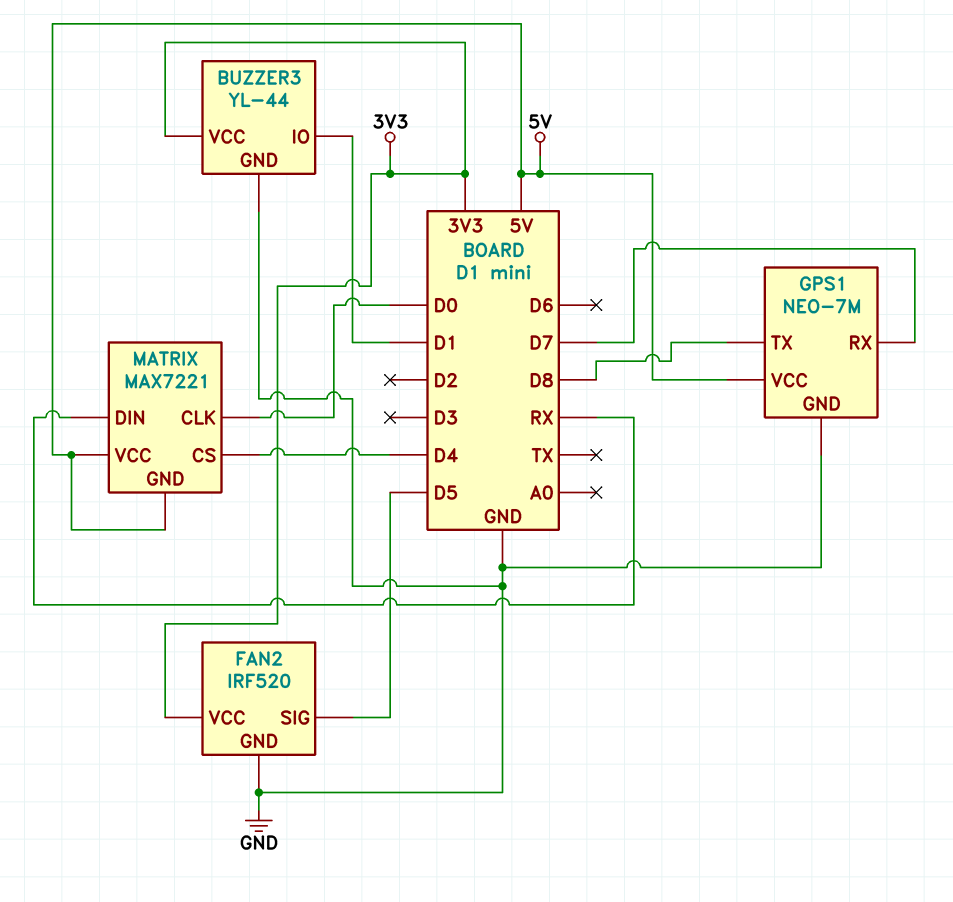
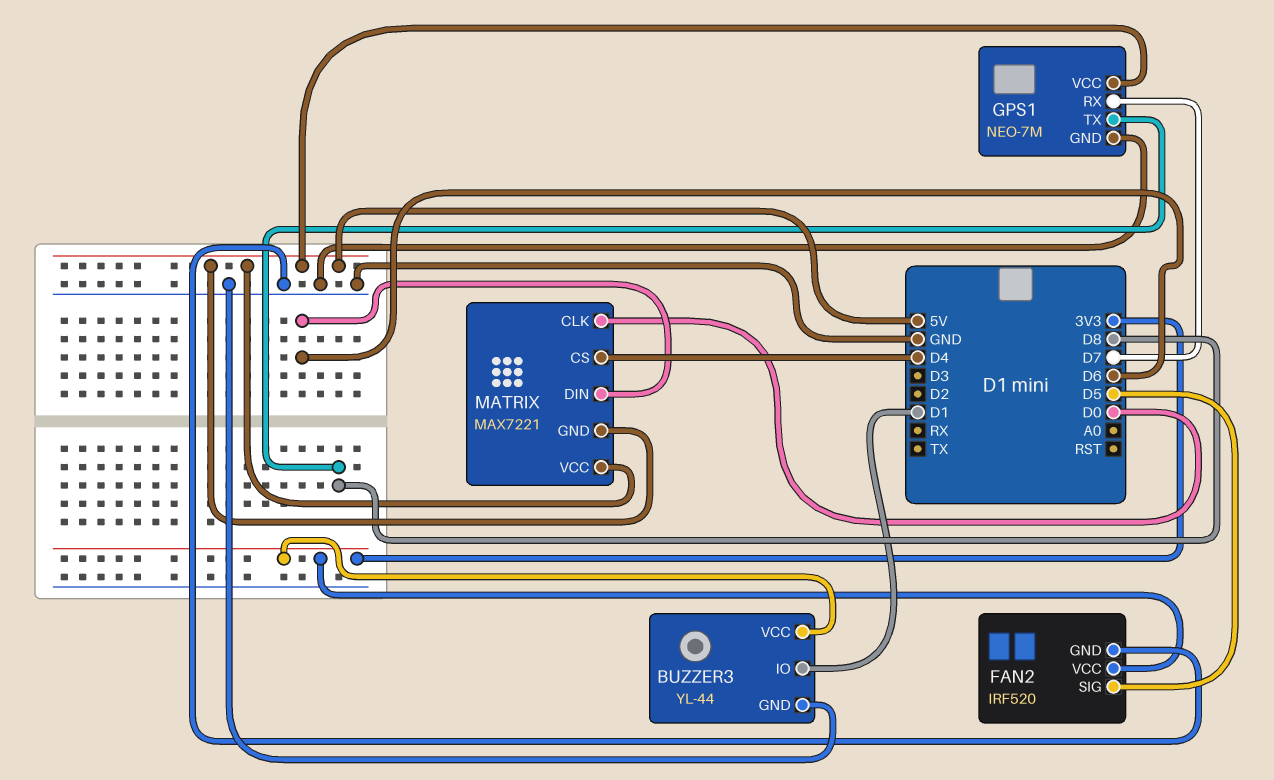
MATRIX pin DIN: RX -> D6

